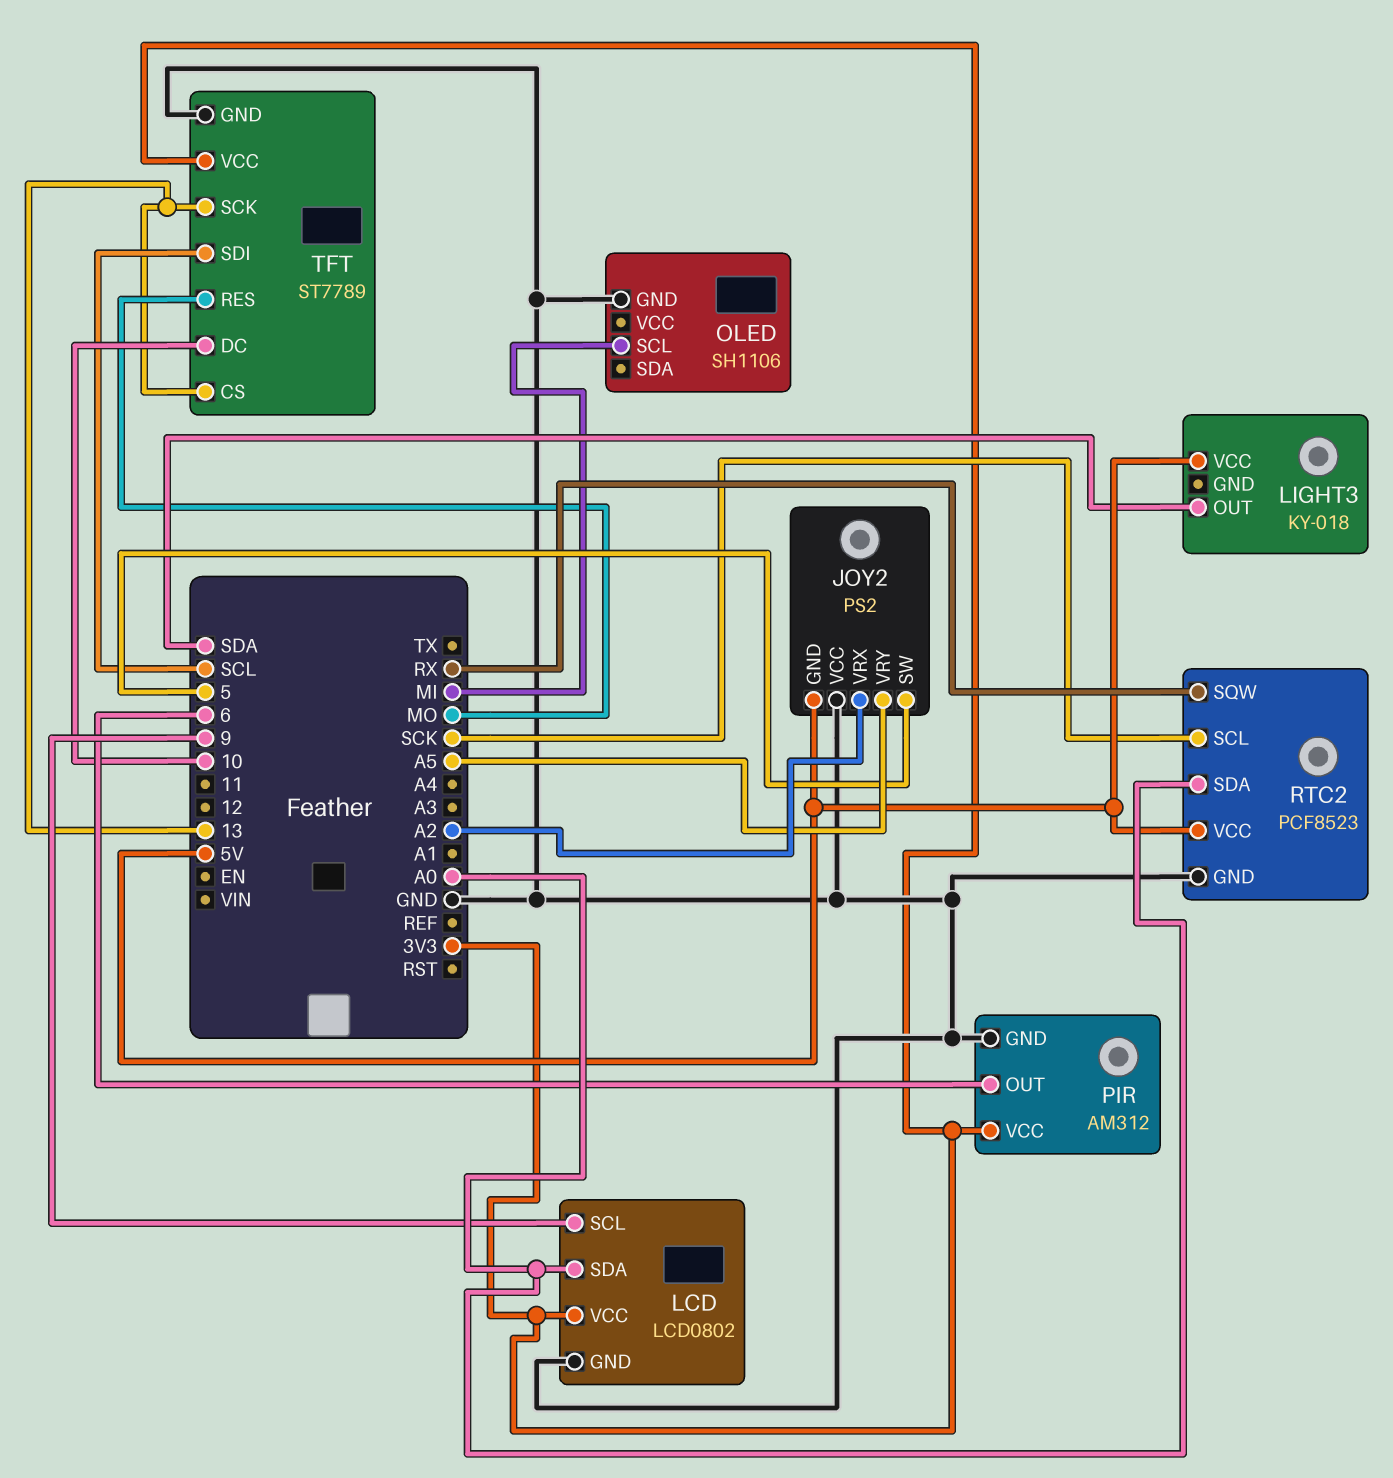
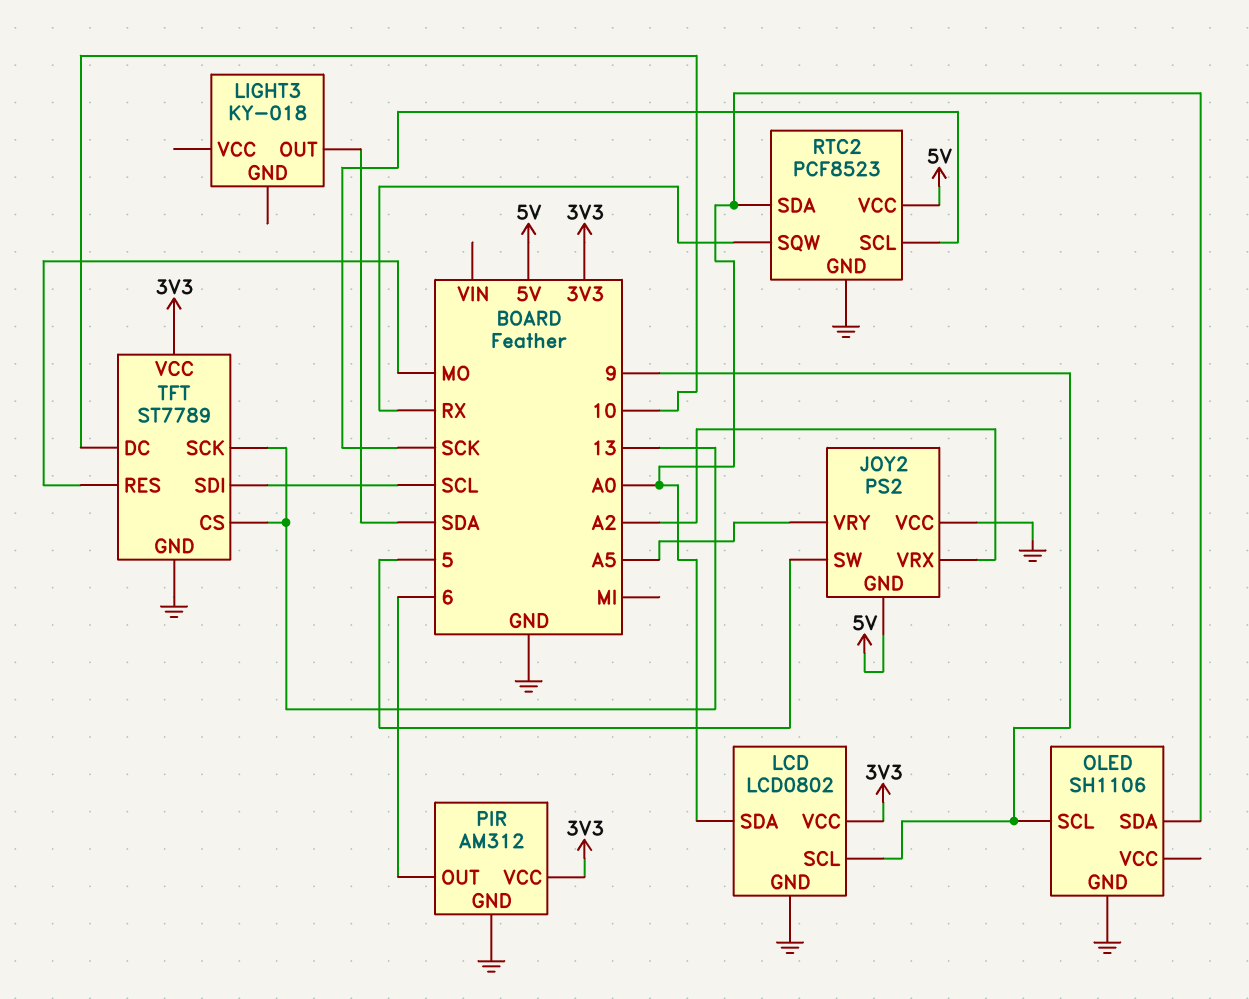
LIGHT3 pin VCC: 5V -> none
OLED pin SCL: MI -> 9
OLED pin SDA: none -> A0

